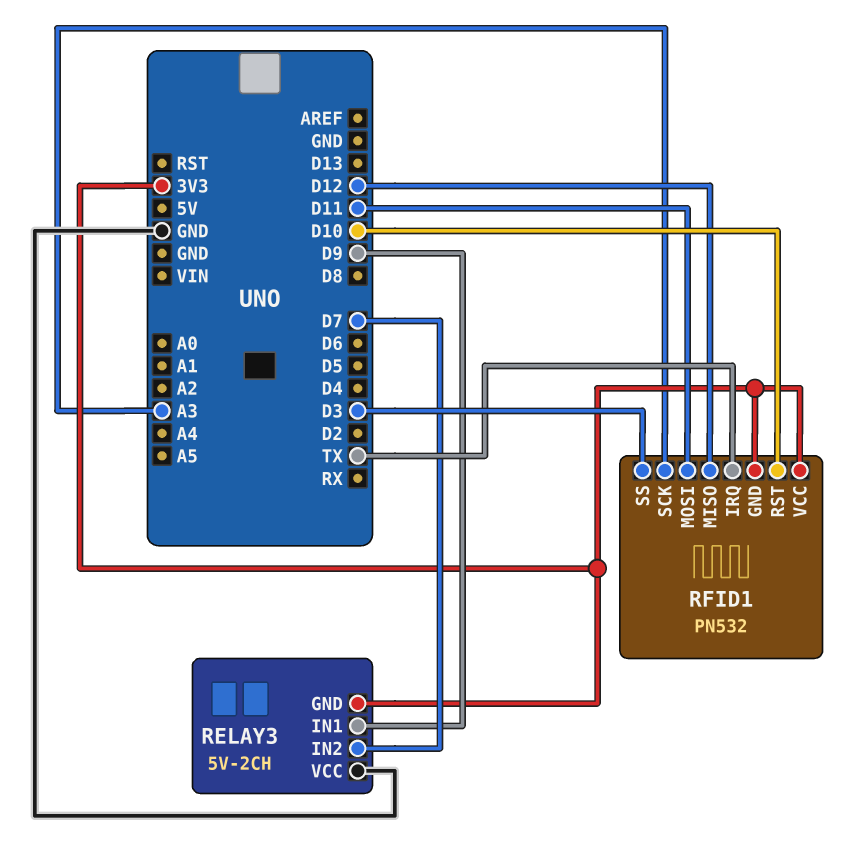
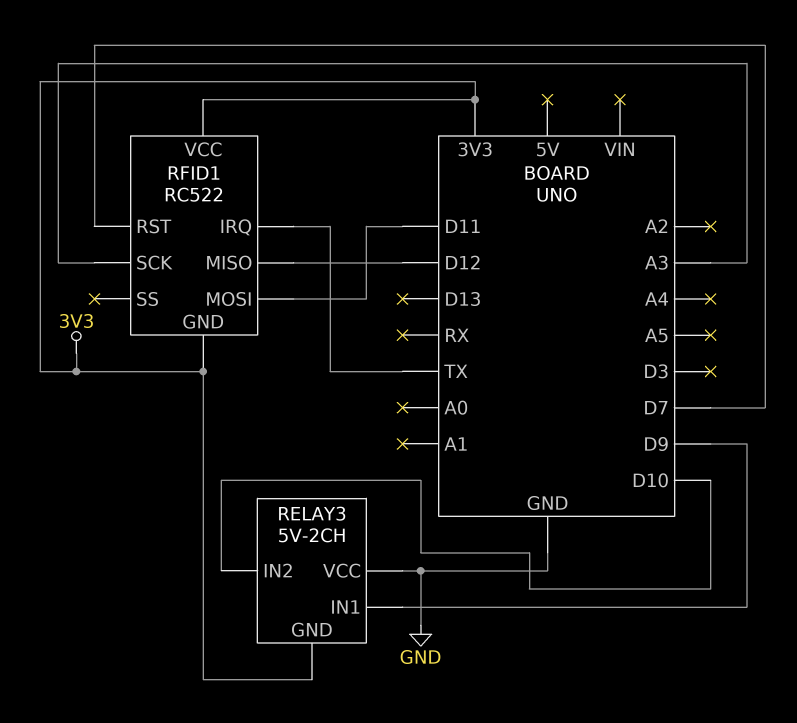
RELAY3 pin IN2: D7 -> D10
RFID1: PN532 -> RC522
RFID1 pin RST: D10 -> D7
RFID1 pin SS: D3 -> none

